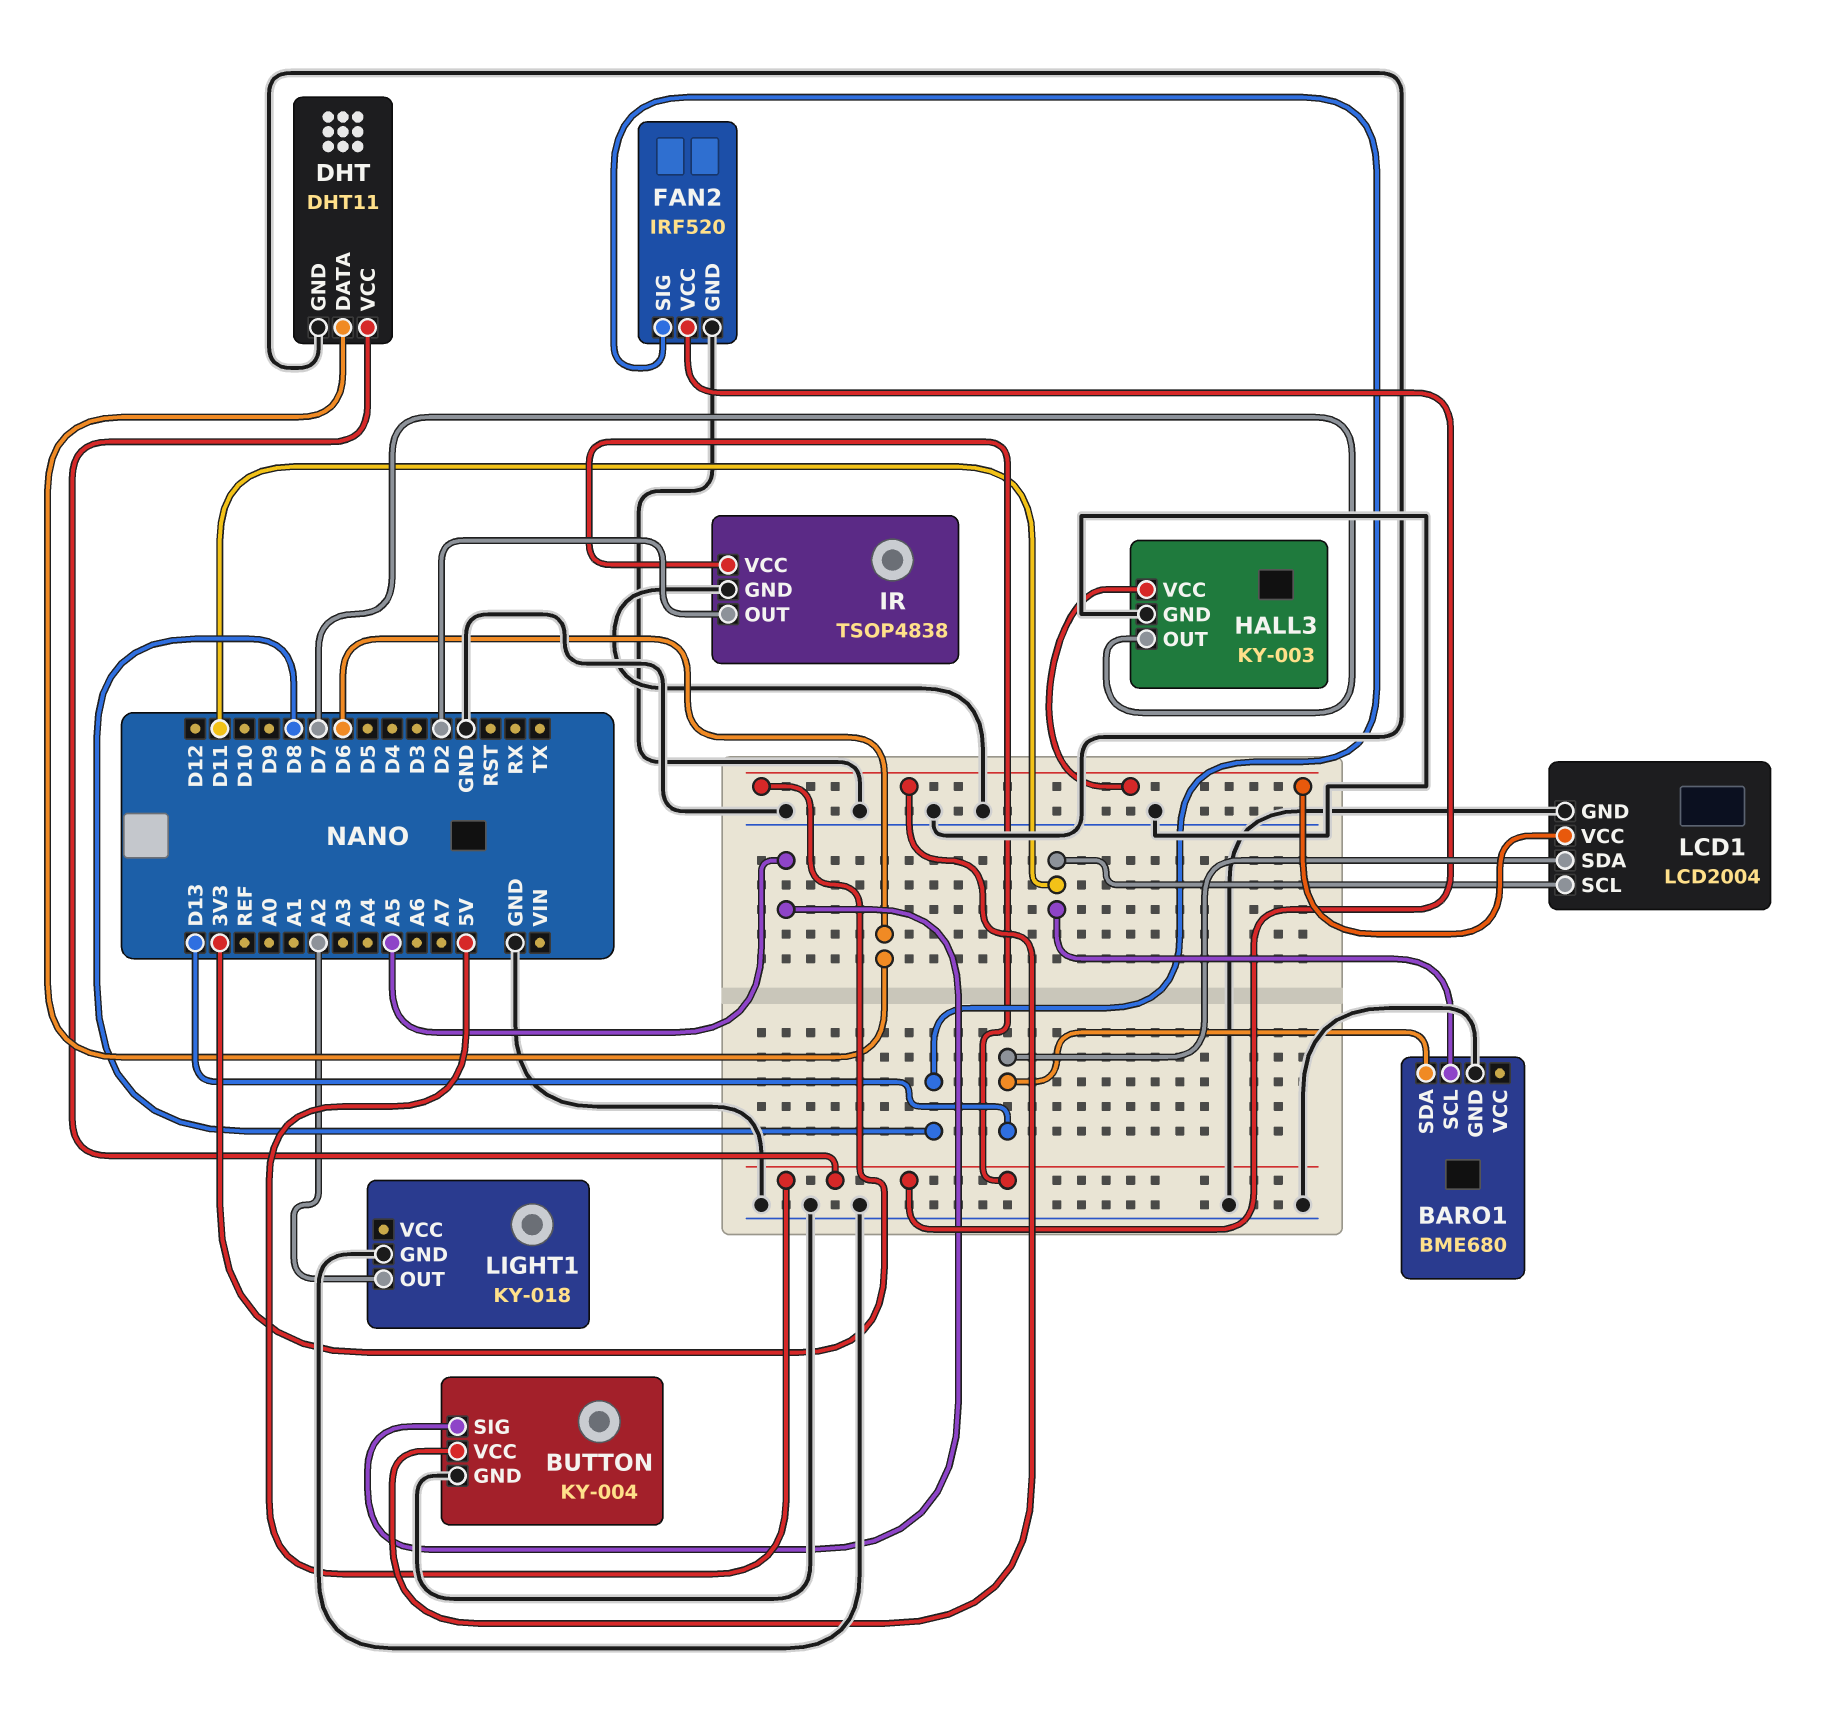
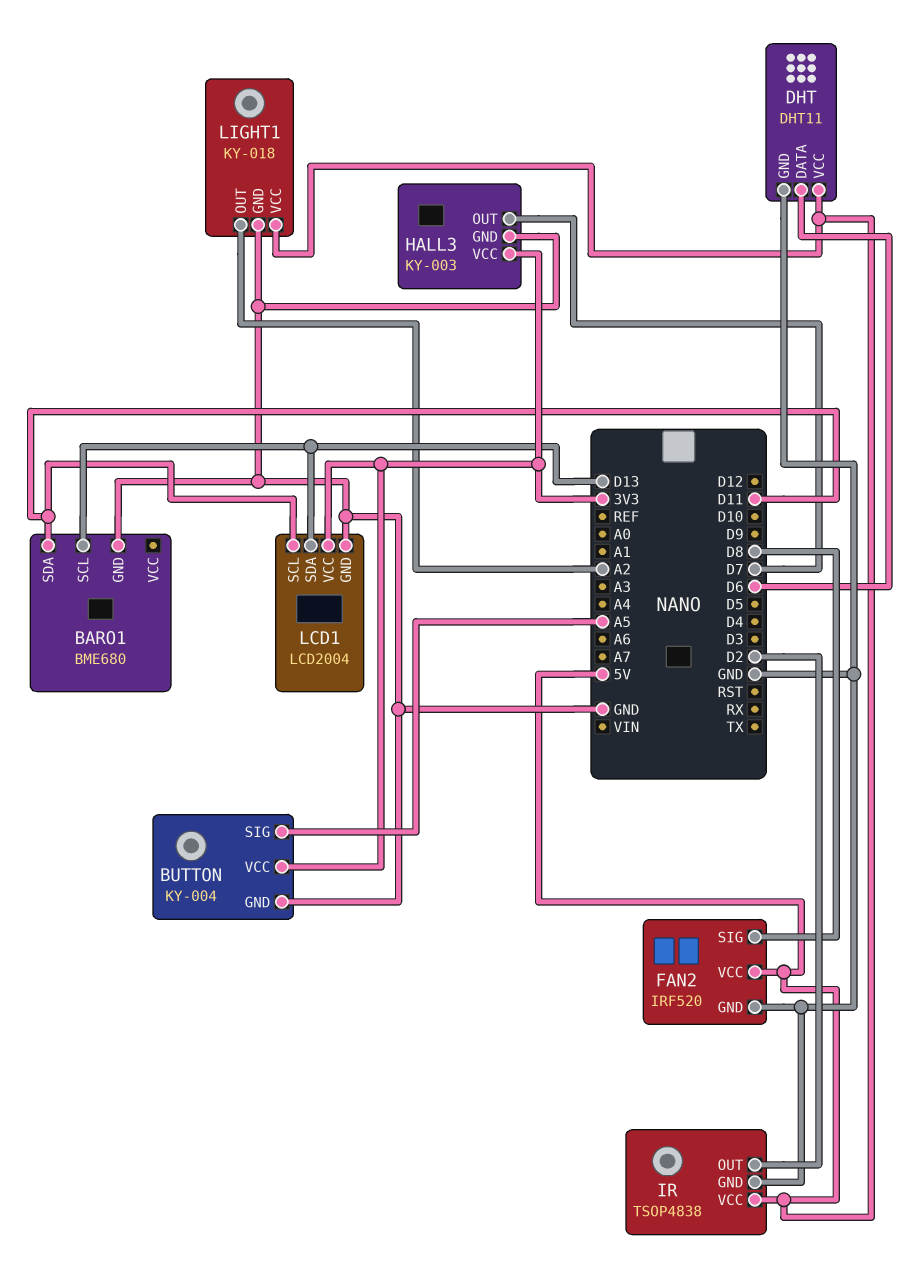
BARO1 pin SCL: D11 -> D13
BARO1 pin SDA: D13 -> D11
LIGHT1 pin VCC: none -> 5V

